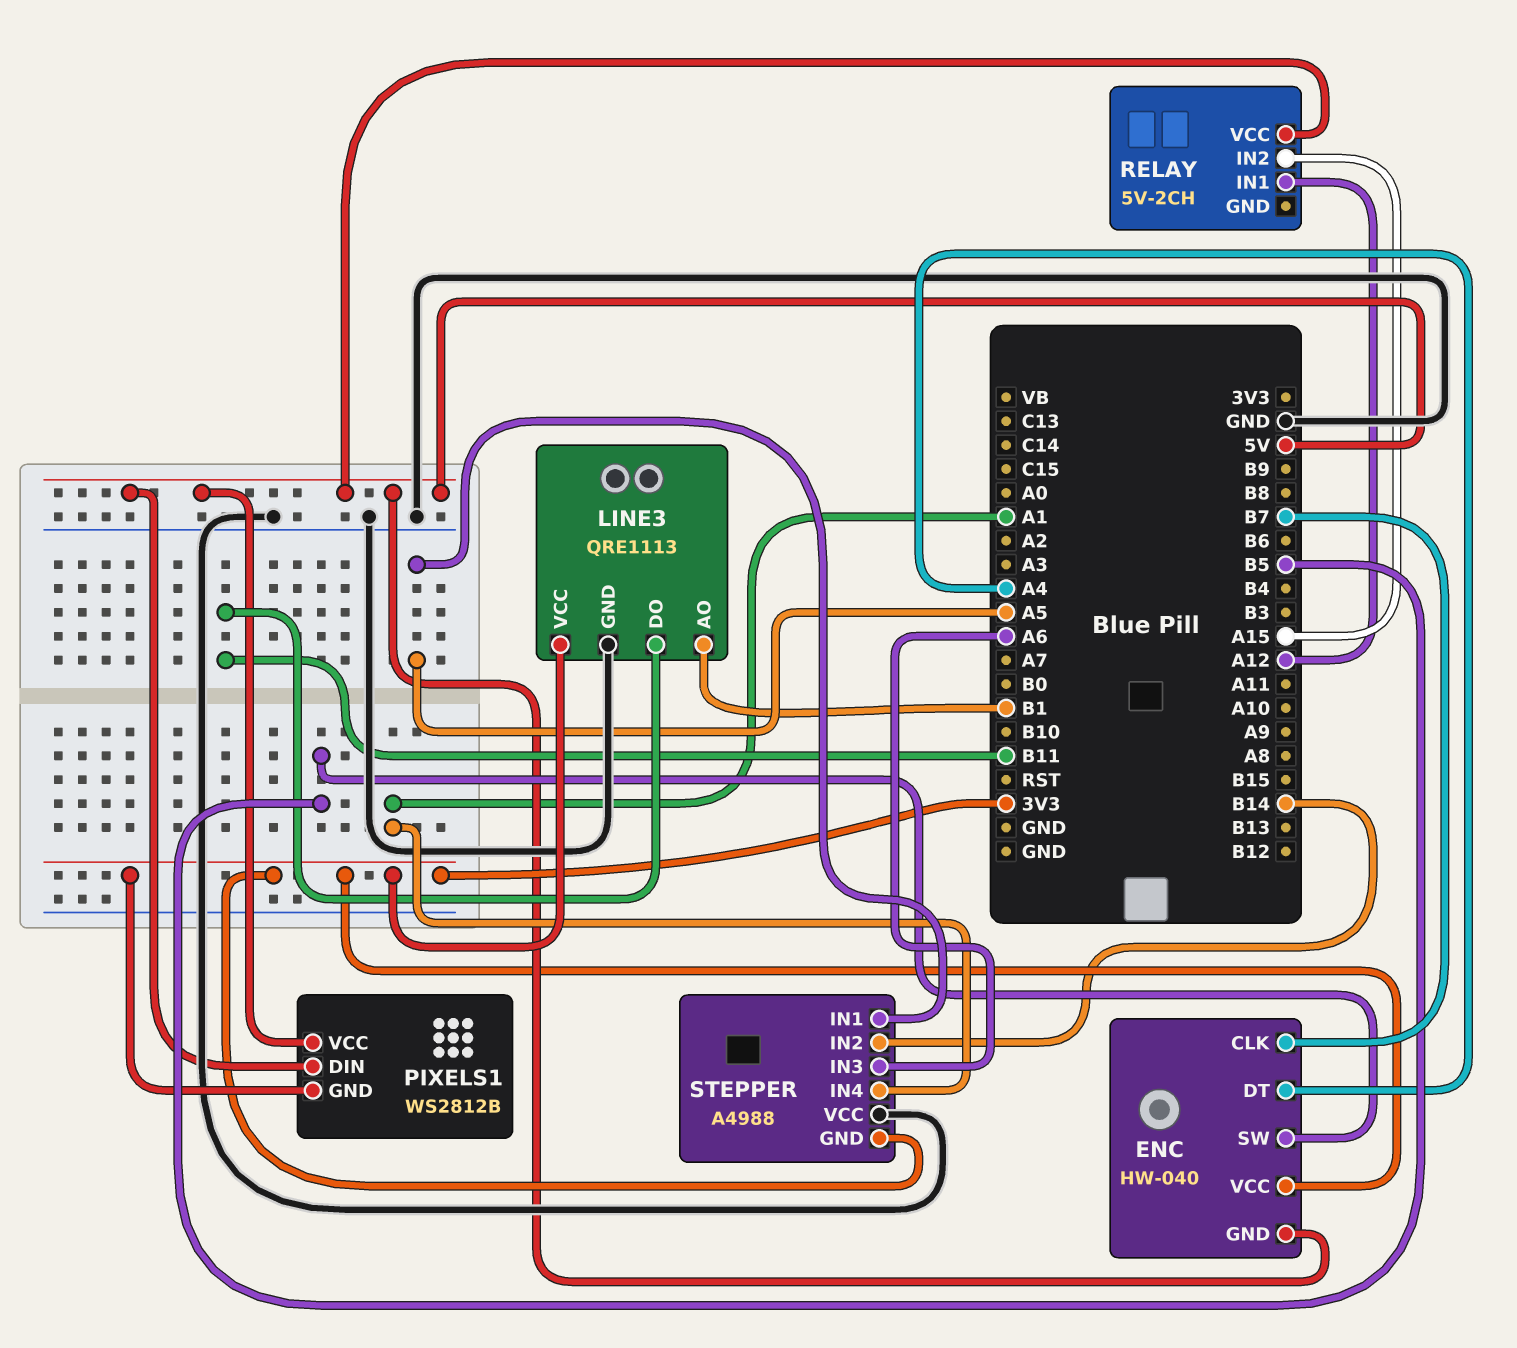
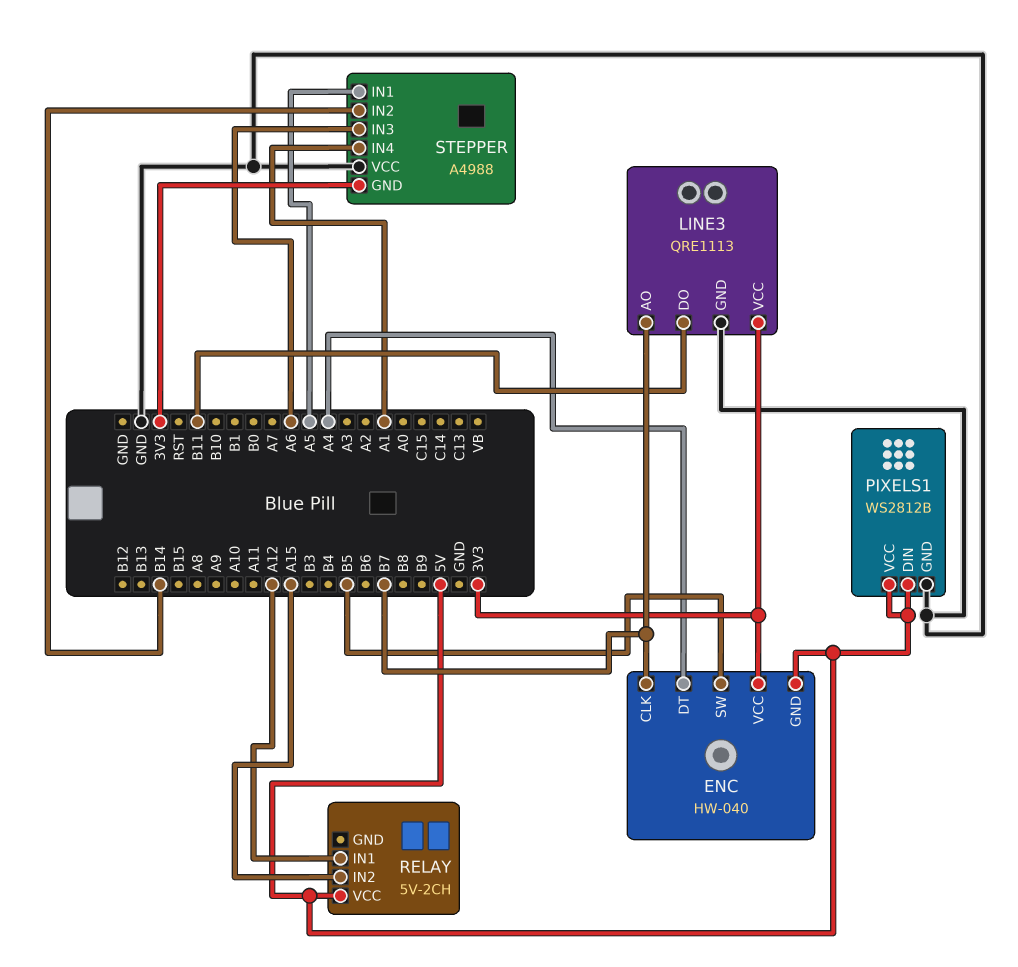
LINE3 pin AO: B1 -> B7
PIXELS1 pin GND: 3V3 -> GND

